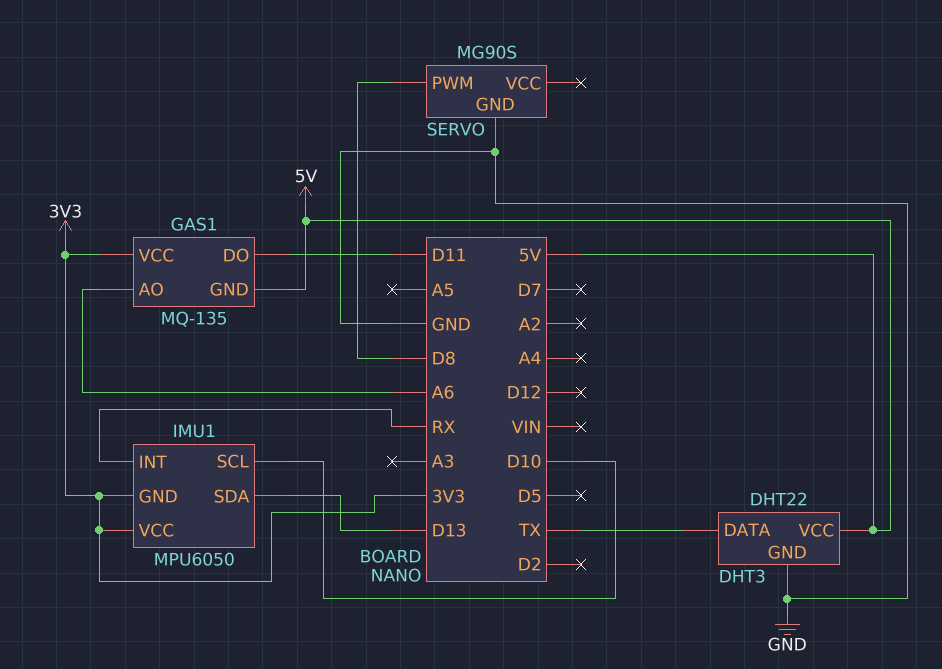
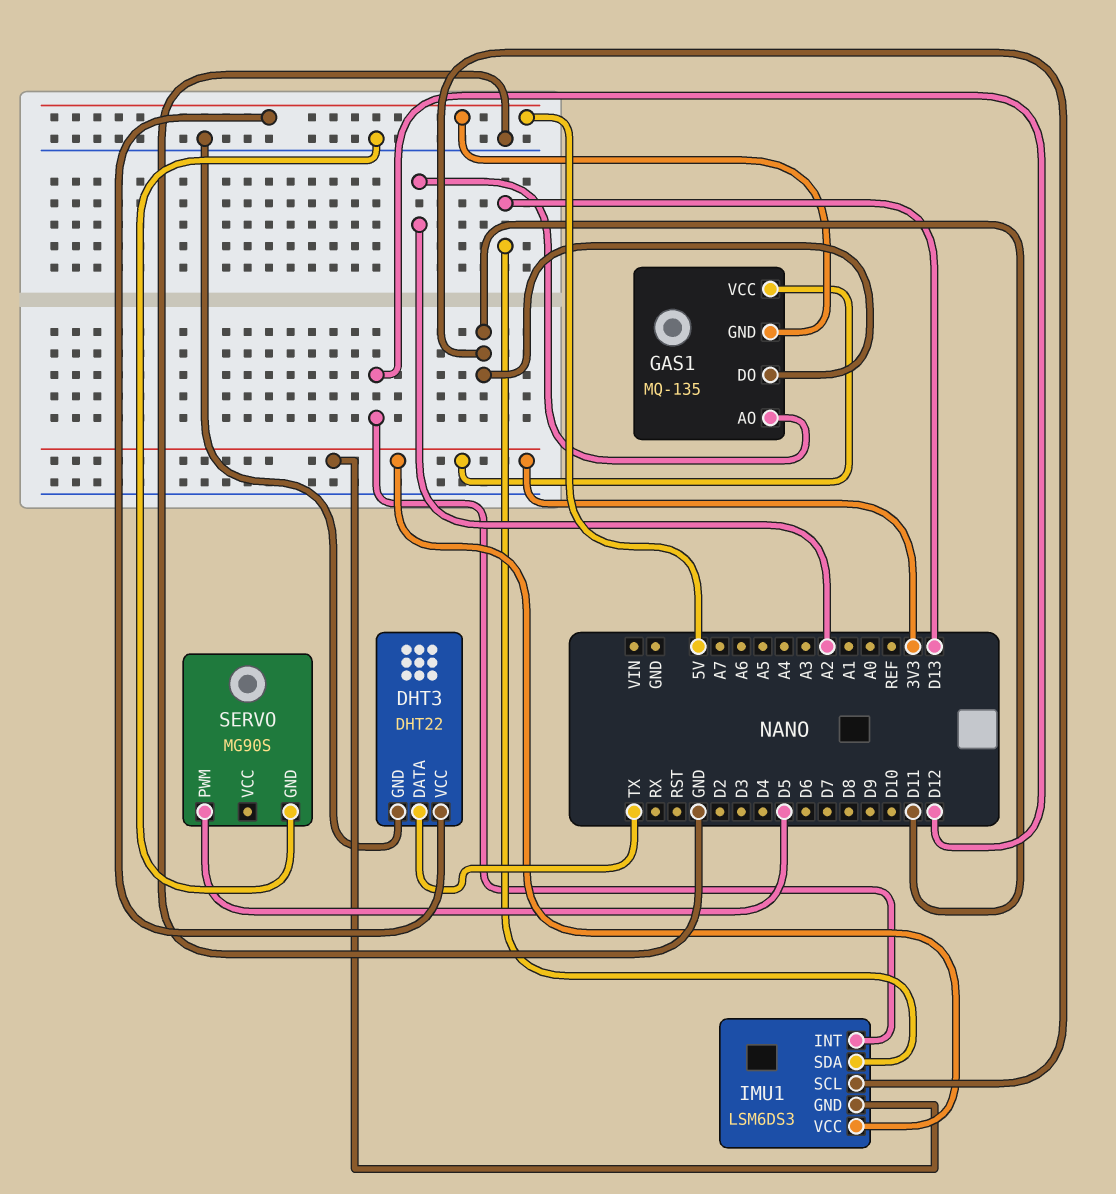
GAS1 pin AO: A6 -> A2
IMU1: MPU6050 -> LSM6DS3
IMU1 pin INT: RX -> D12
IMU1 pin SCL: D10 -> D11
SERVO pin PWM: D8 -> D5

